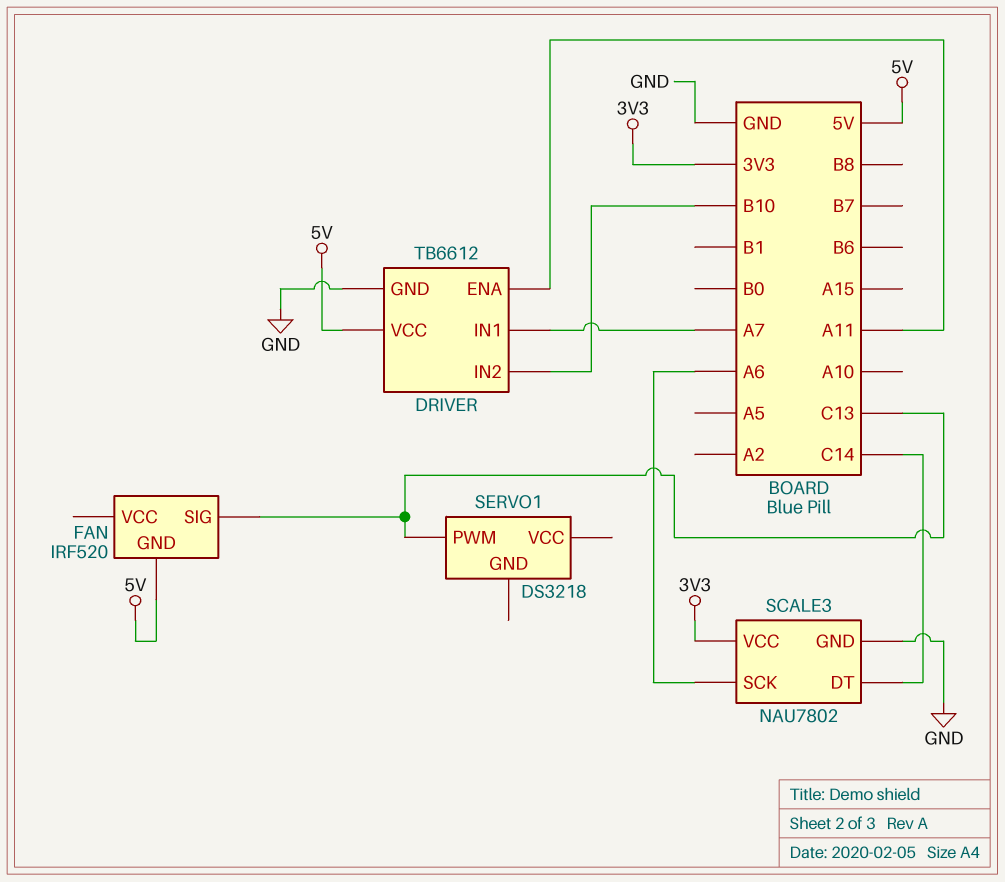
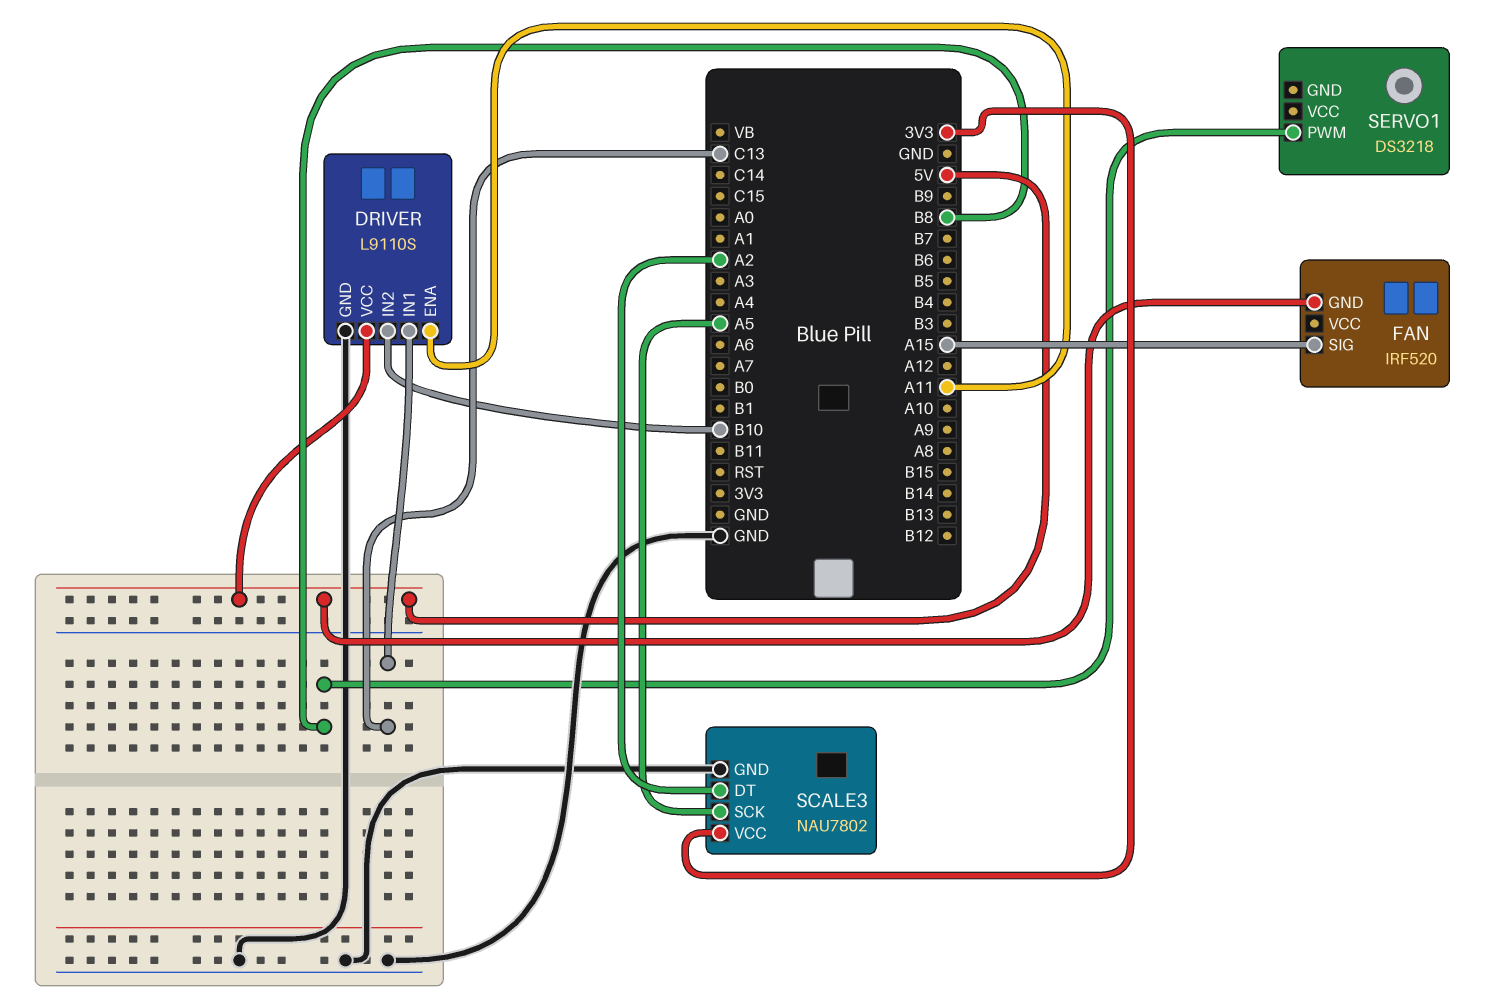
DRIVER: TB6612 -> L9110S
DRIVER pin IN1: A7 -> C13
FAN pin SIG: C13 -> A15
SCALE3 pin DT: C14 -> A2
SCALE3 pin SCK: A6 -> A5
SERVO1 pin PWM: C13 -> B8

